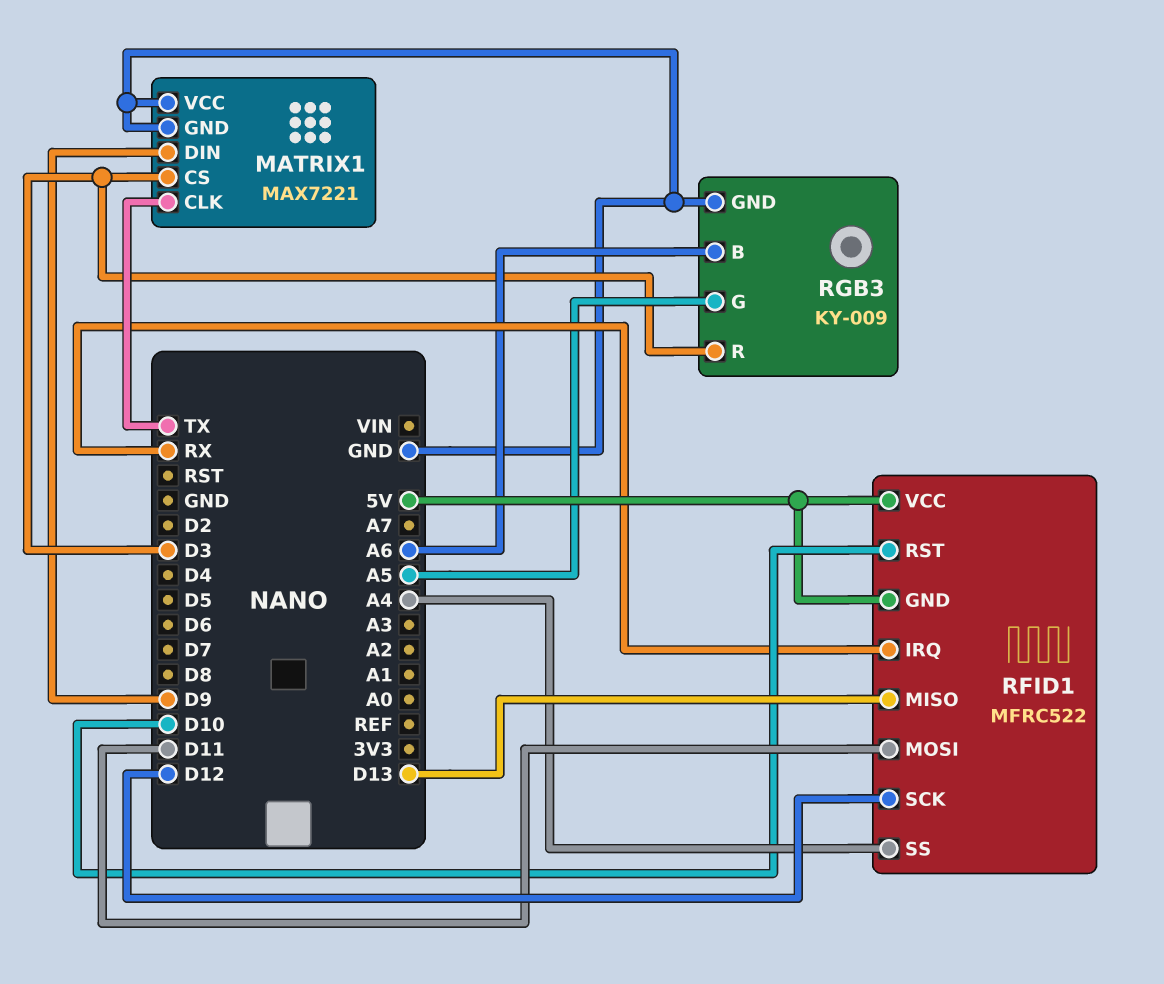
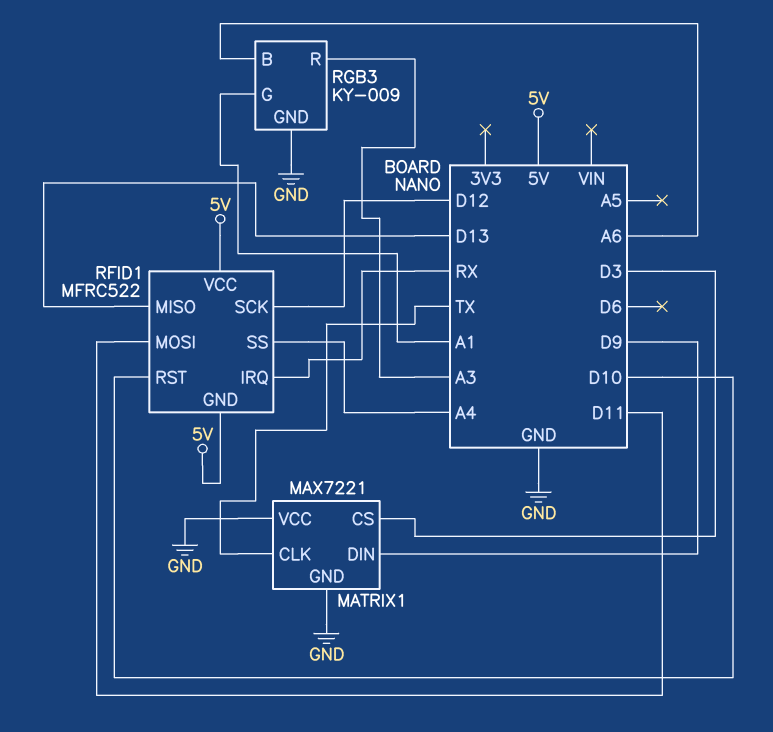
RGB3 pin G: A5 -> A1
RGB3 pin R: D3 -> A3

